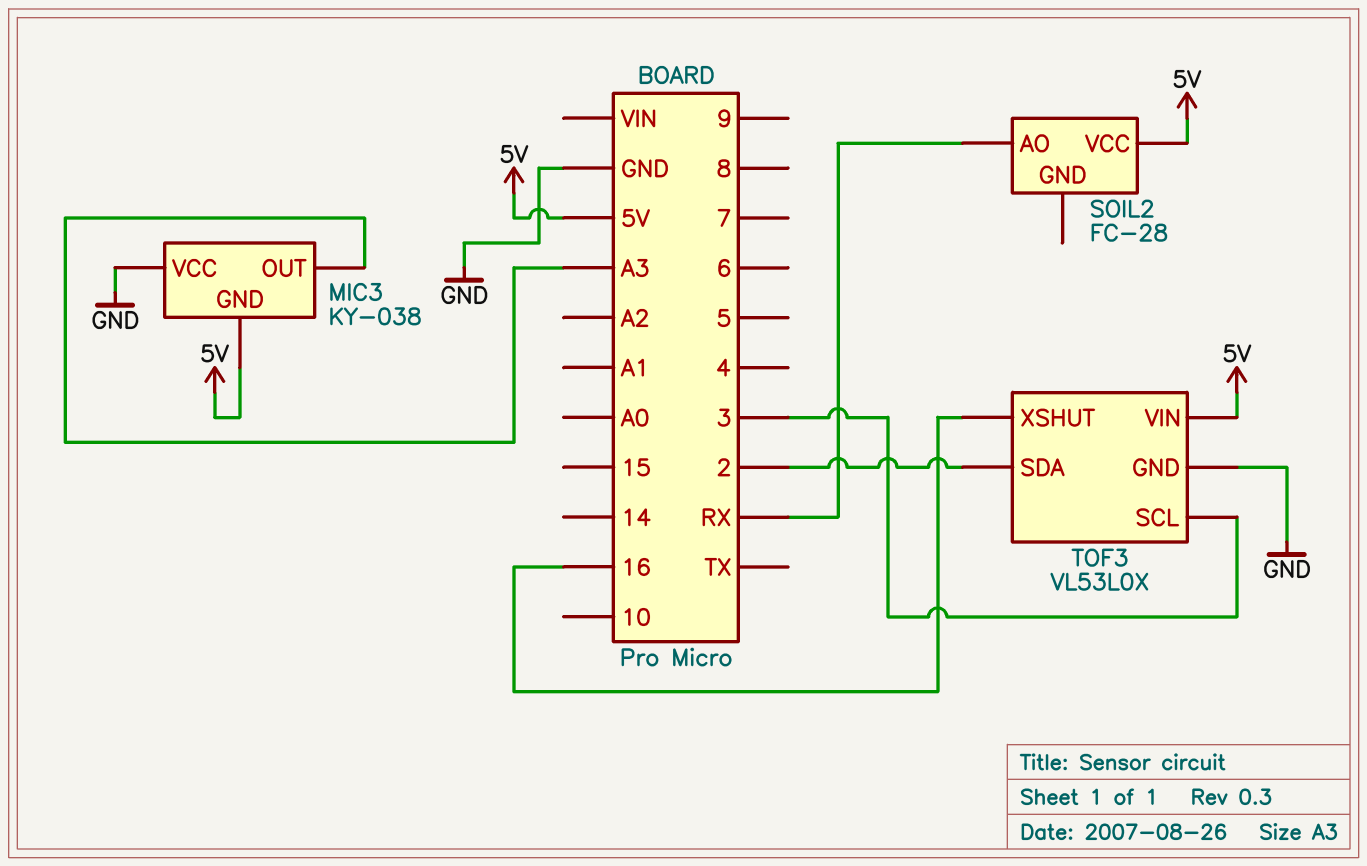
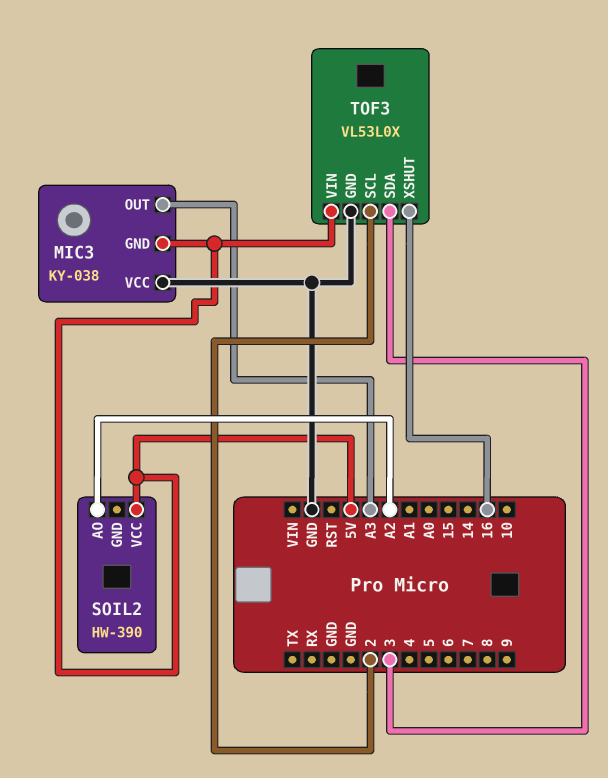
SOIL2: FC-28 -> HW-390
SOIL2 pin AO: RX -> A2
TOF3 pin SCL: 3 -> 2
TOF3 pin SDA: 2 -> 3

